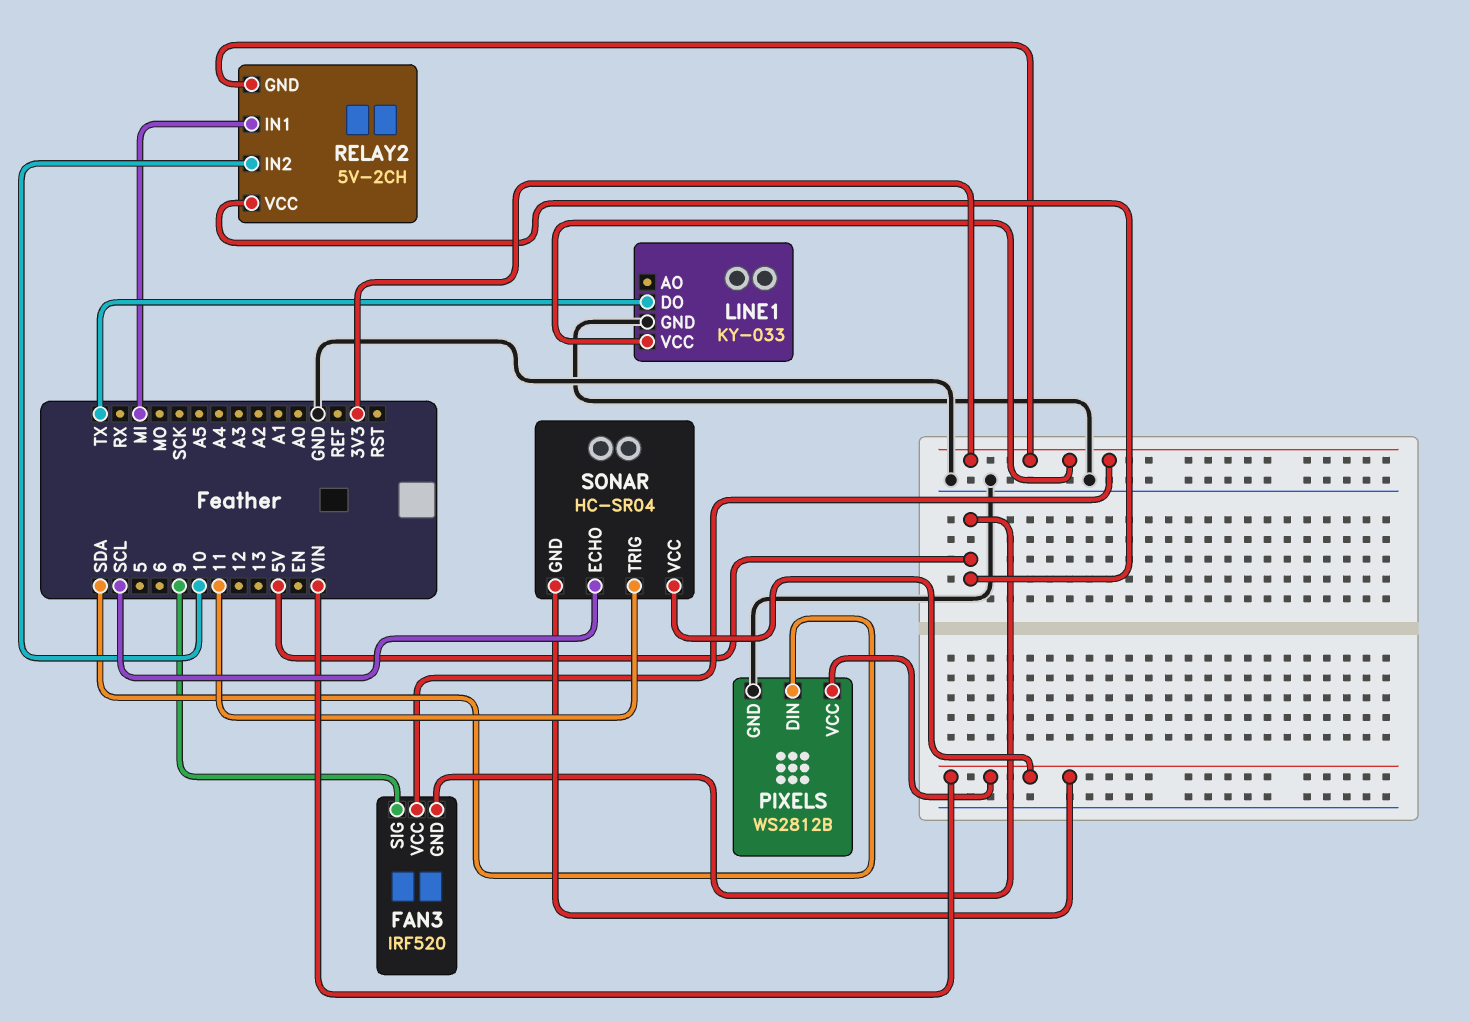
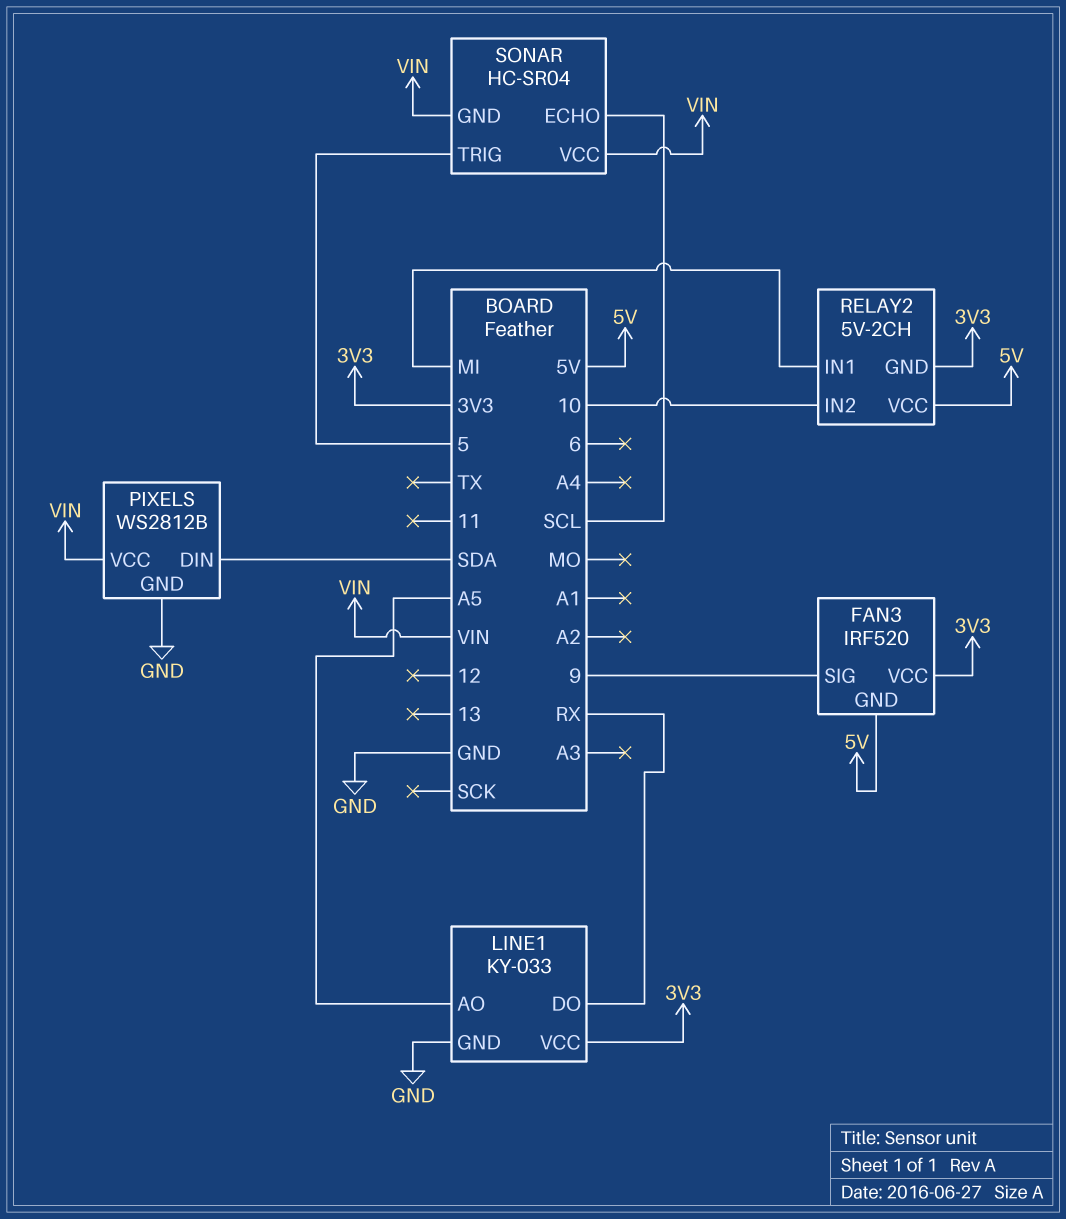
LINE1 pin AO: none -> A5
LINE1 pin DO: TX -> RX
SONAR pin TRIG: 11 -> 5

